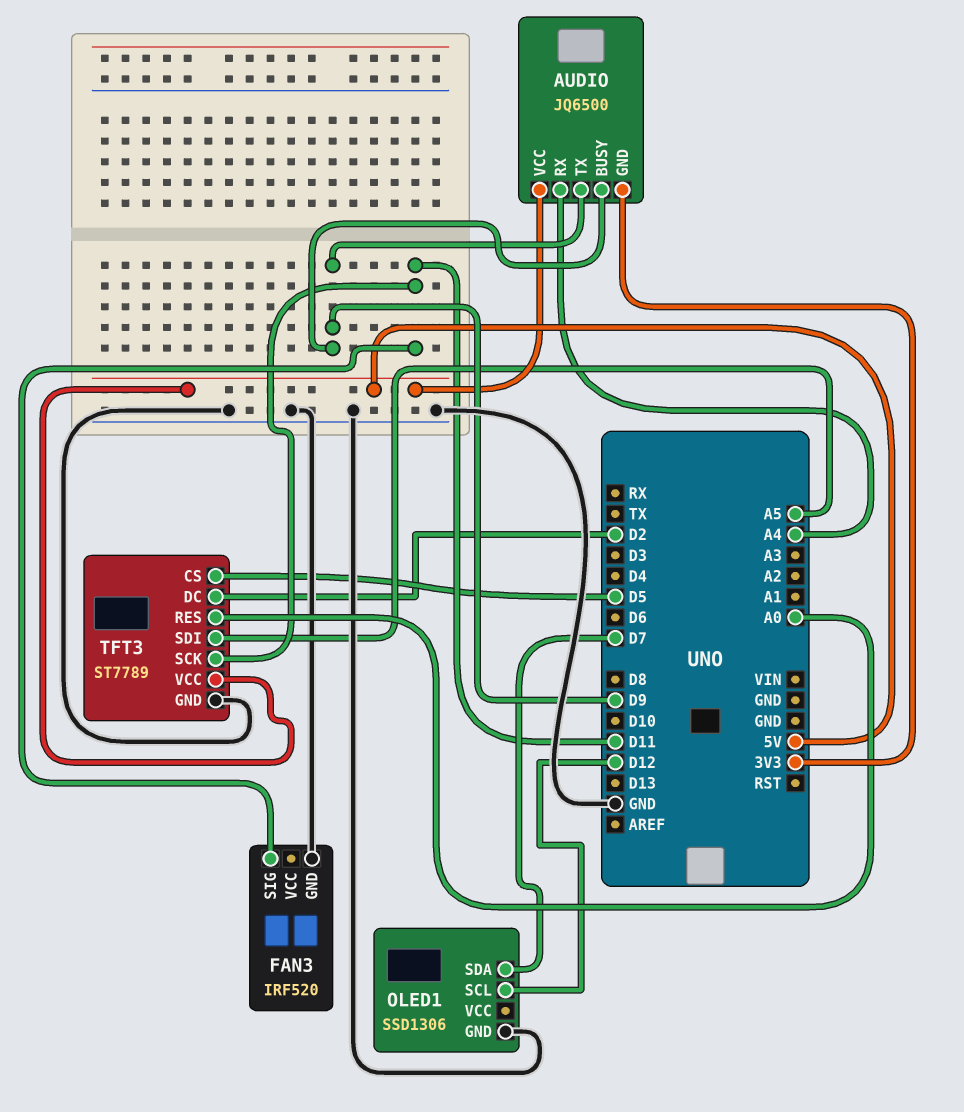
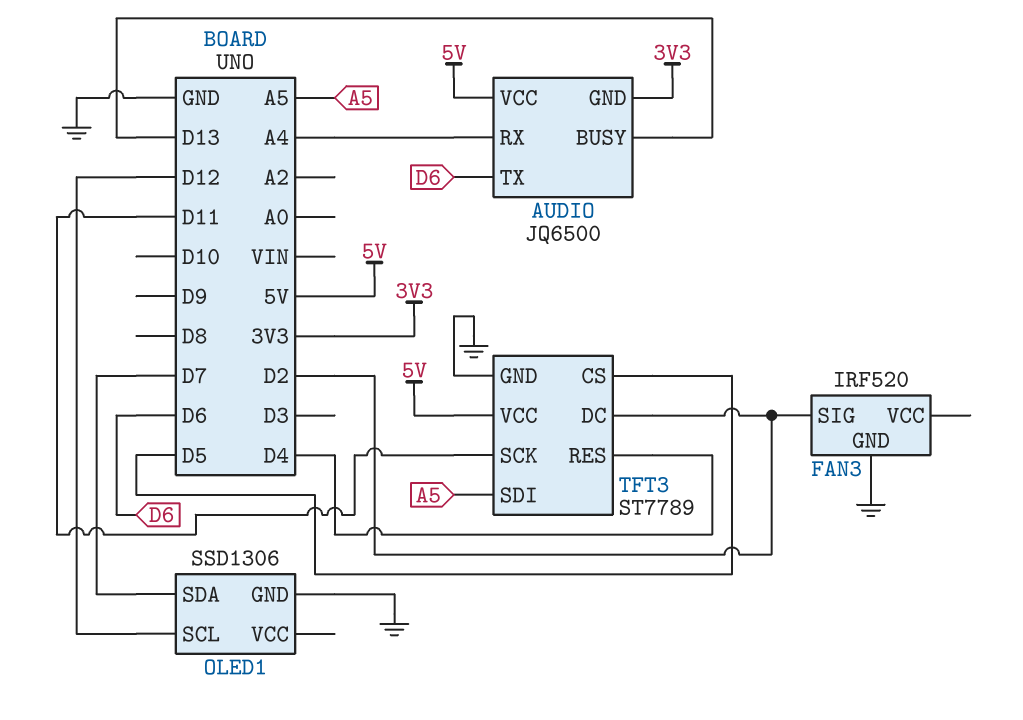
AUDIO pin BUSY: D9 -> D13
AUDIO pin TX: D9 -> D6
FAN3 pin SIG: D11 -> D2
TFT3 pin RES: A0 -> D4

